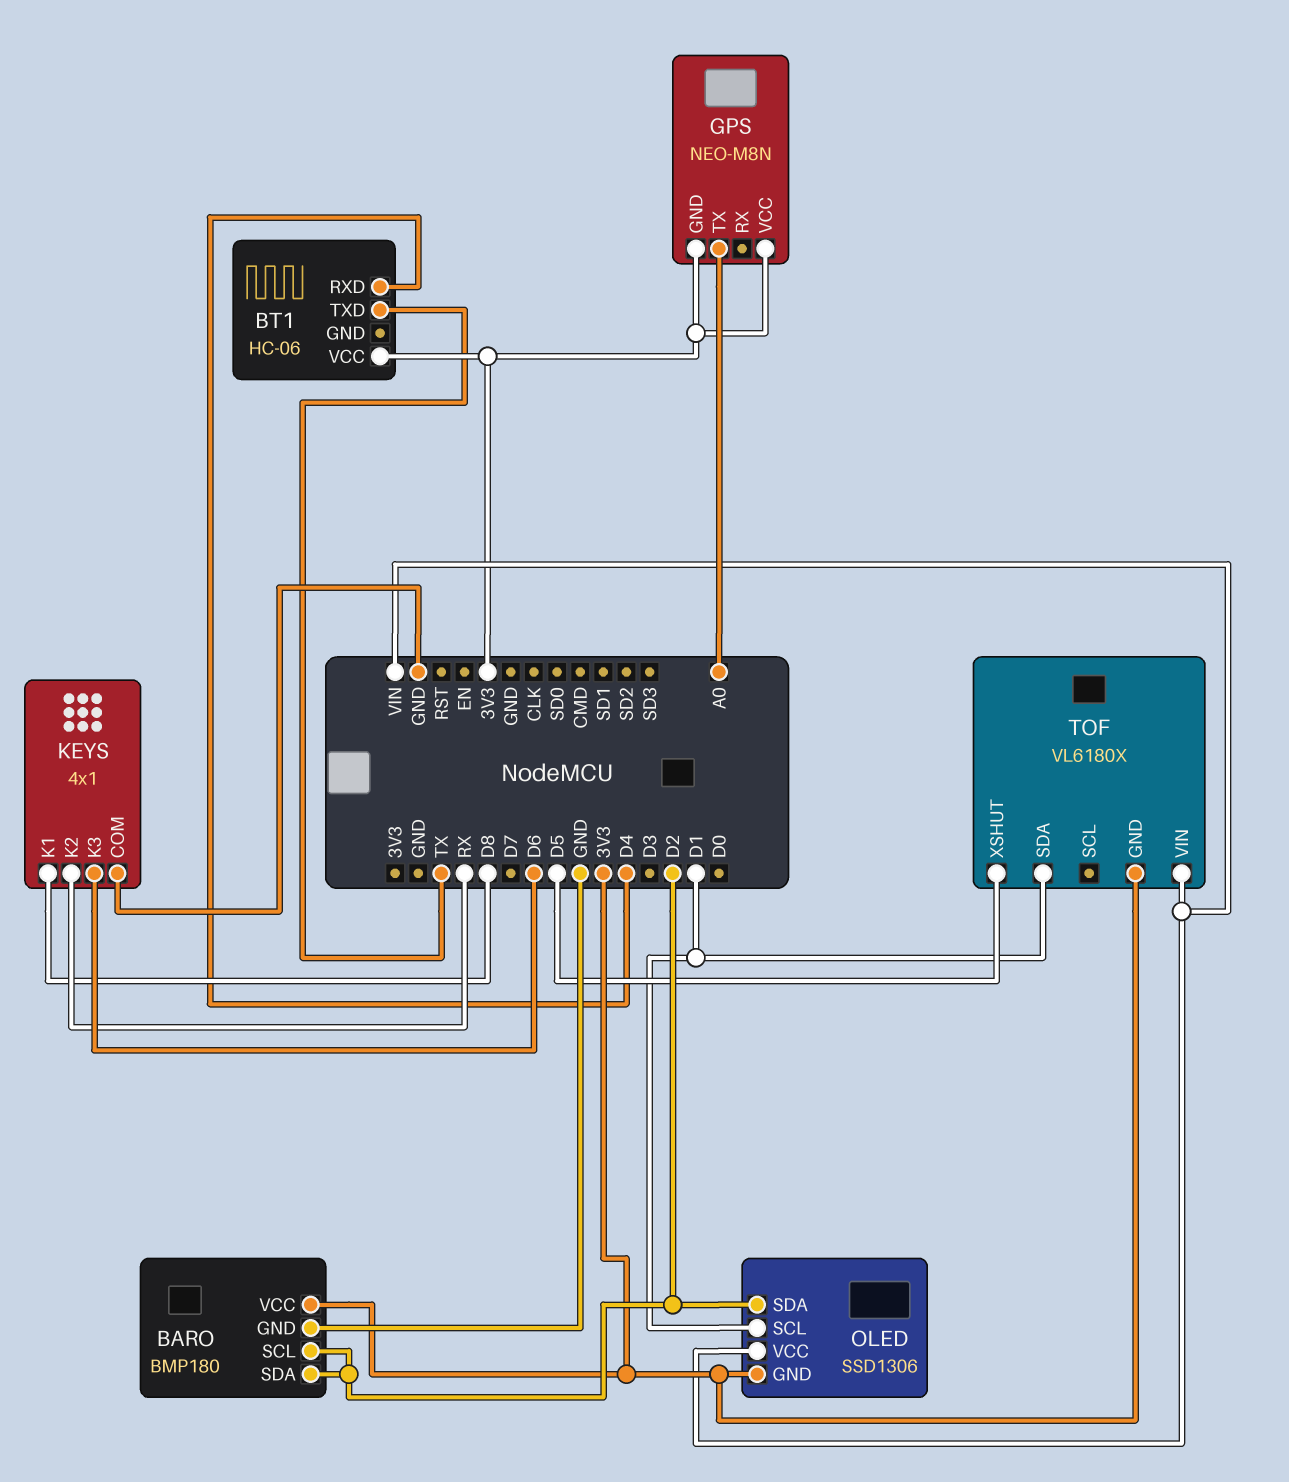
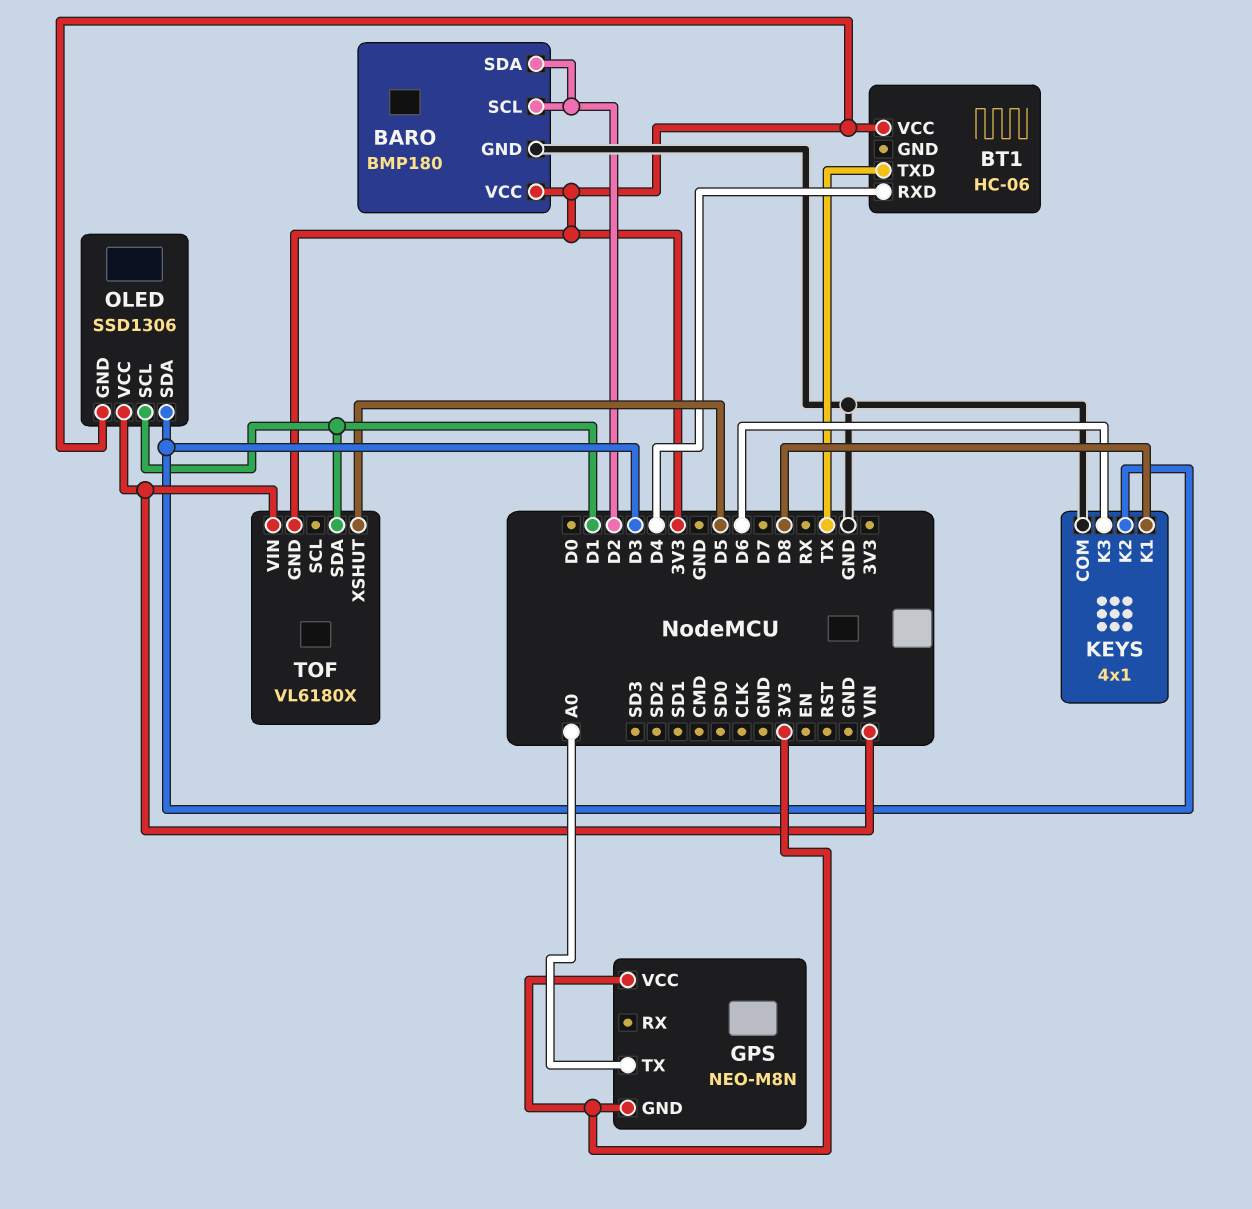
KEYS pin K2: RX -> D3
OLED pin SDA: D2 -> D3

